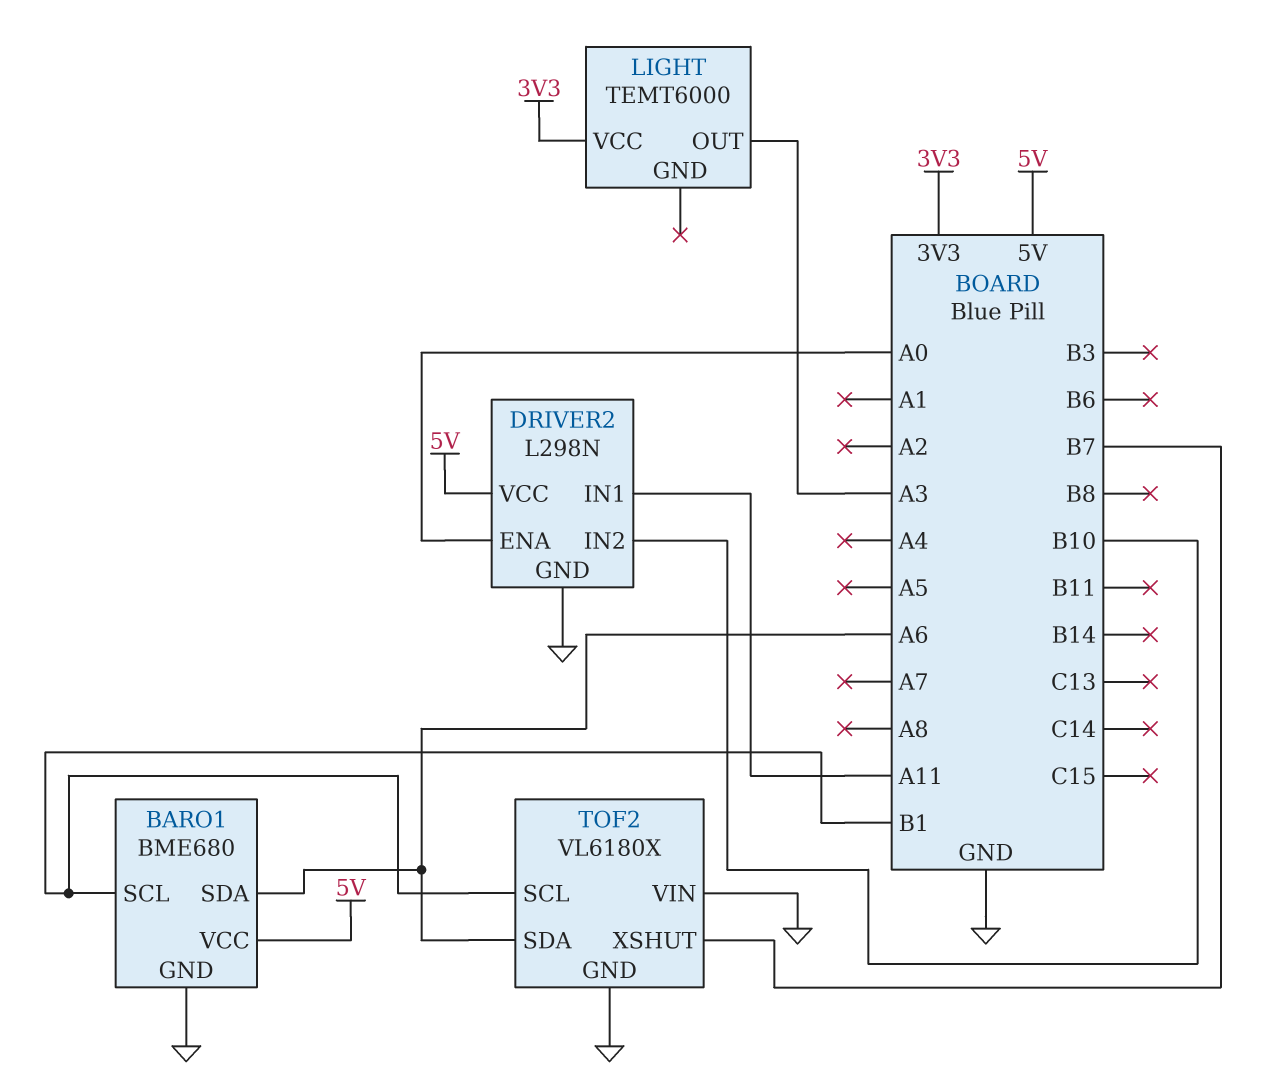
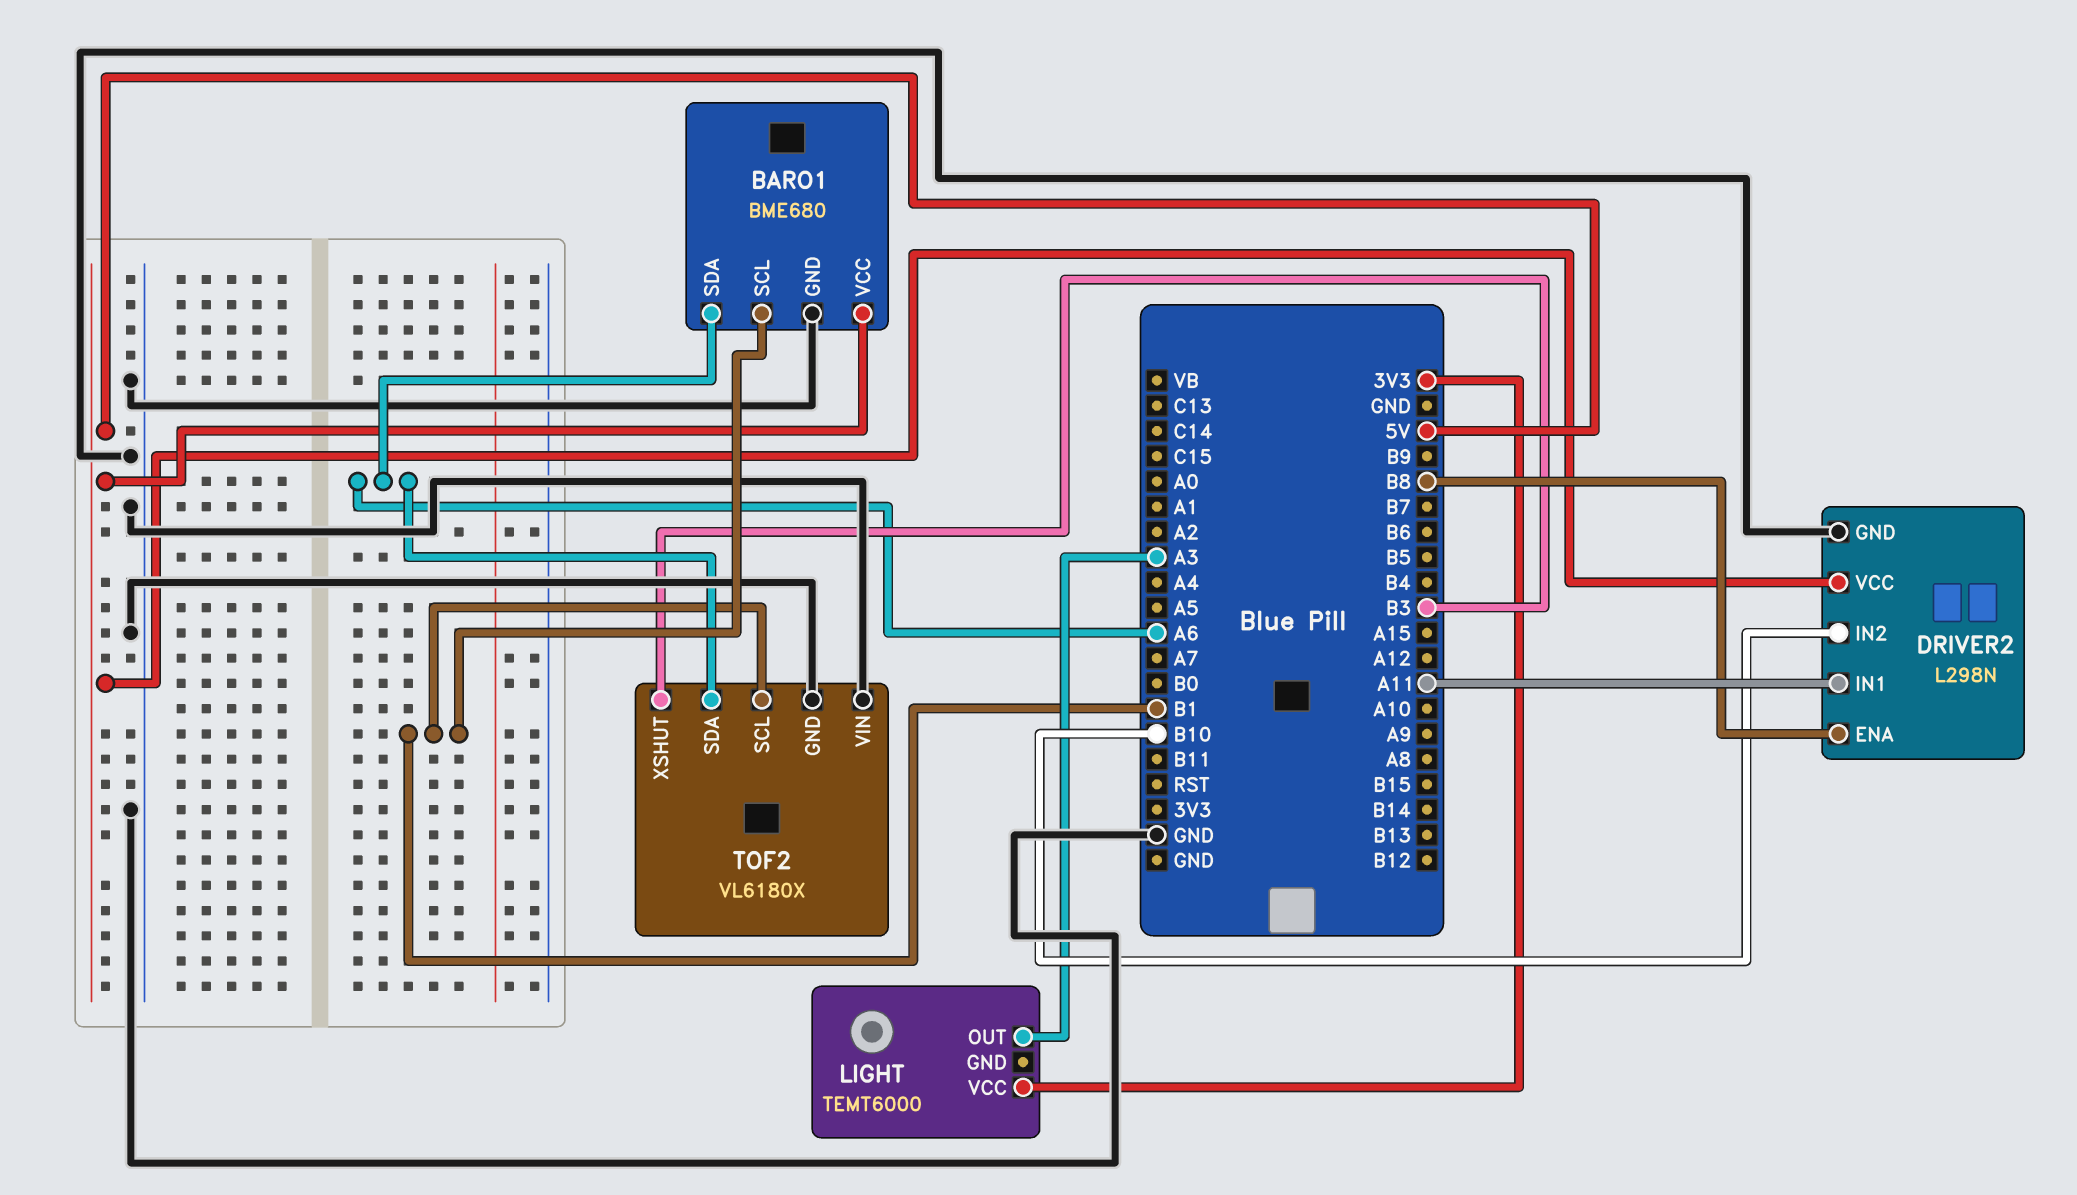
DRIVER2 pin ENA: A0 -> B8
TOF2 pin XSHUT: B7 -> B3

